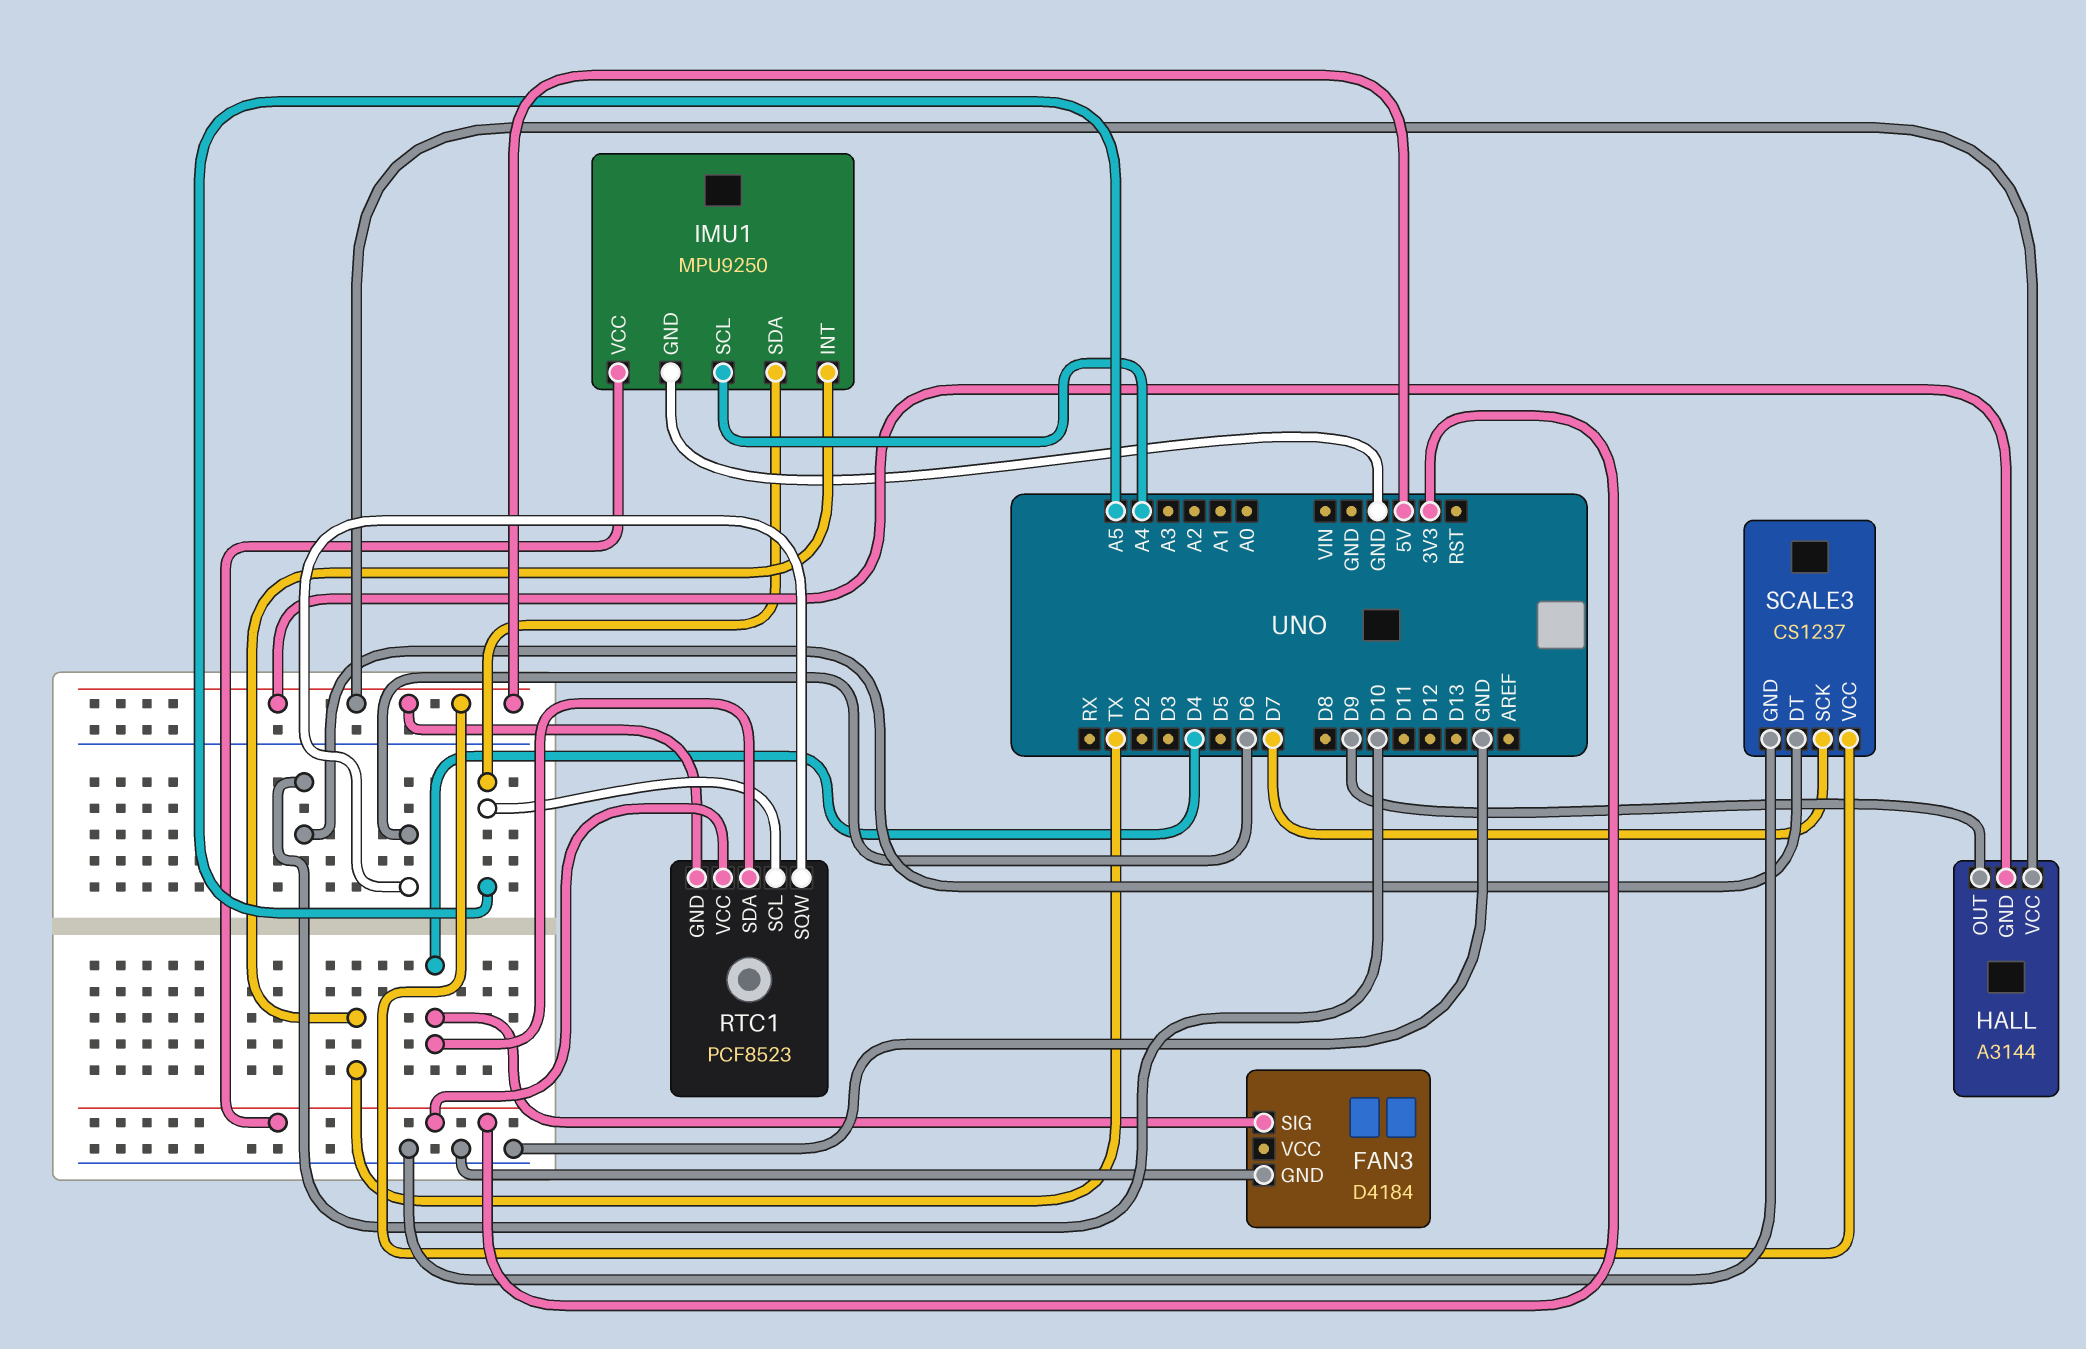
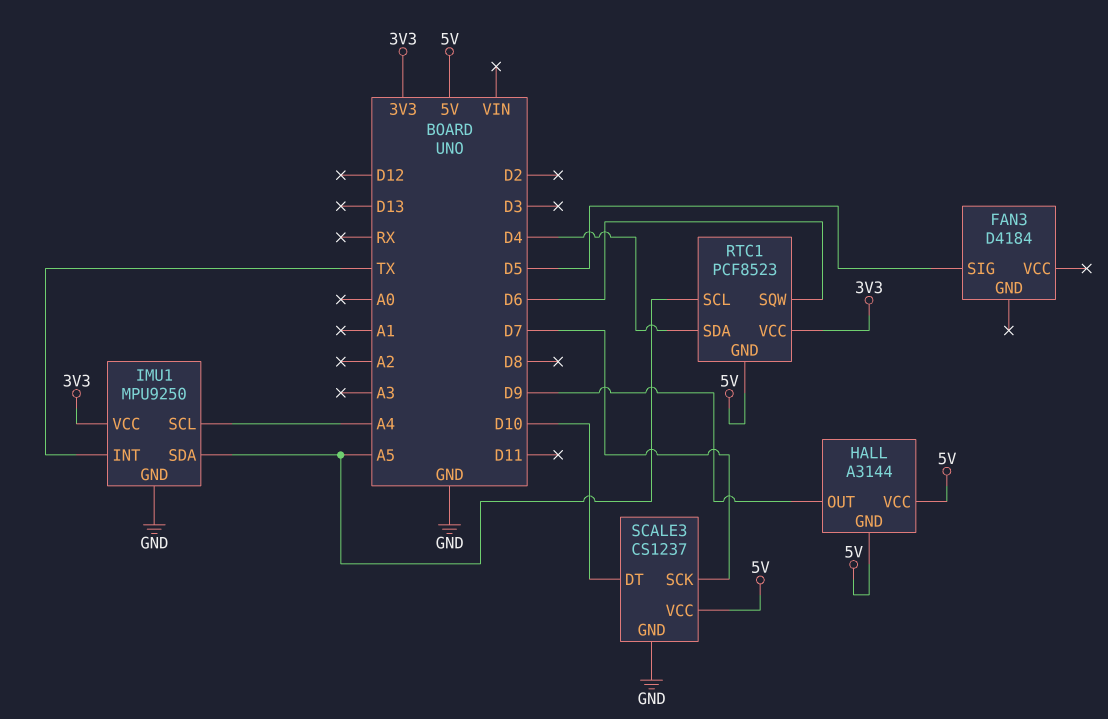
FAN3 pin GND: GND -> none
FAN3 pin SIG: D4 -> D5

